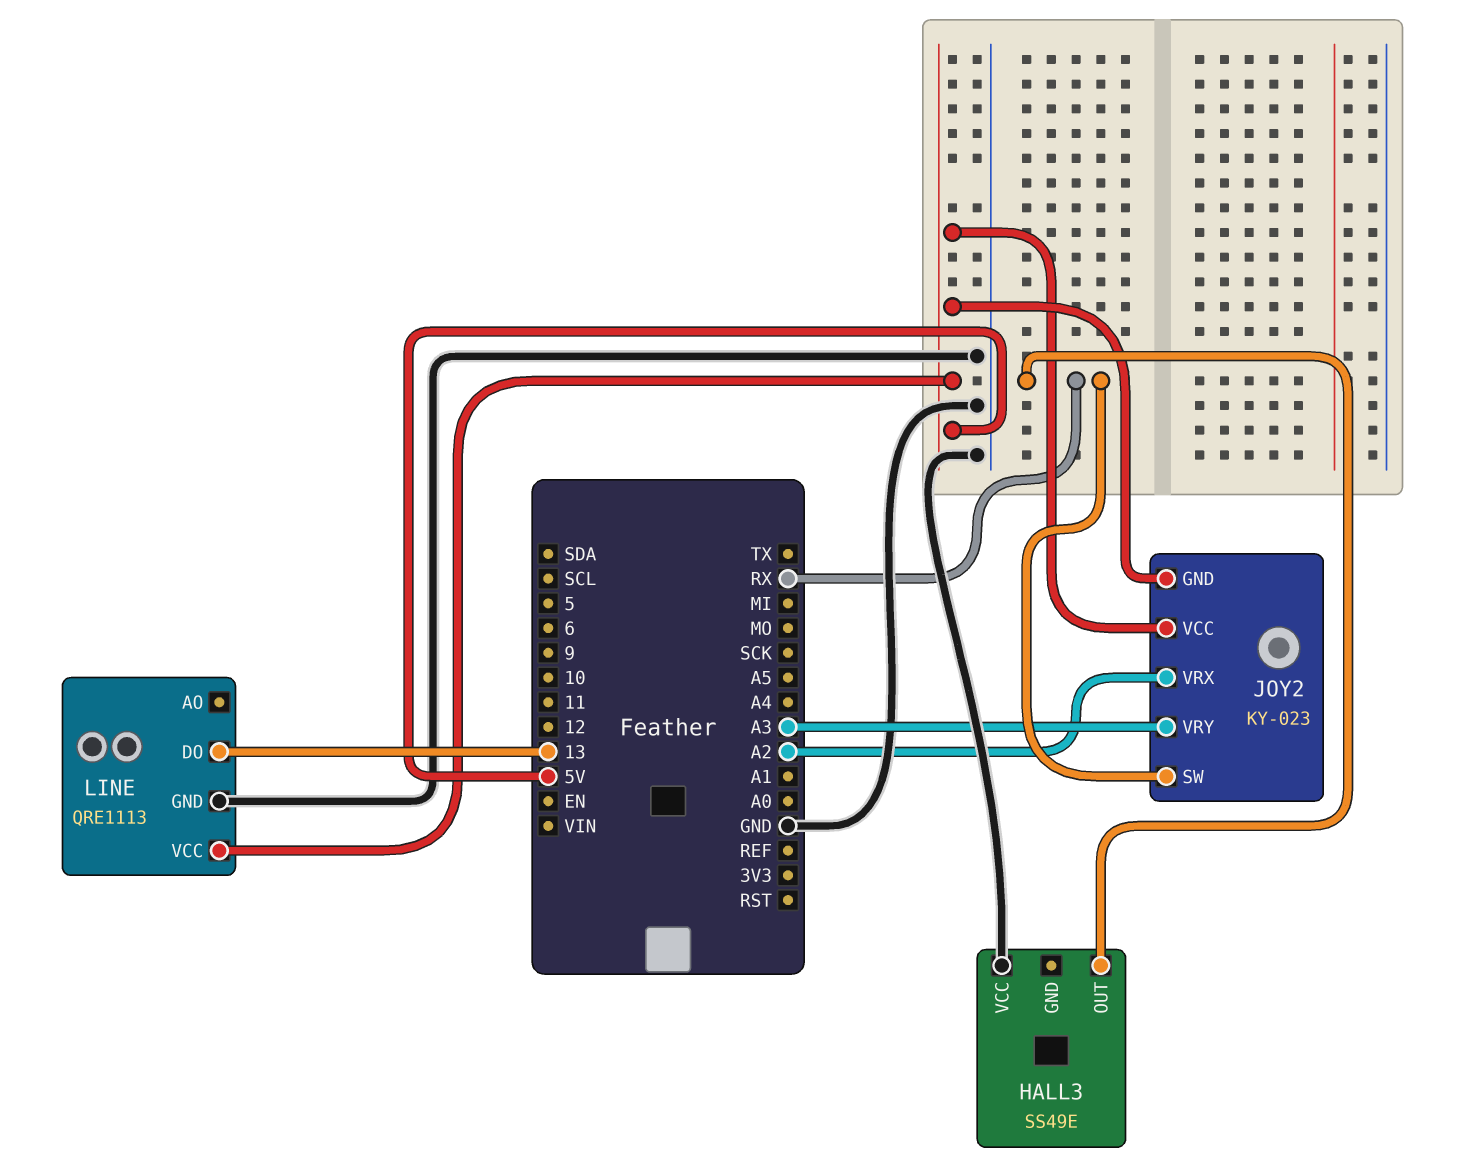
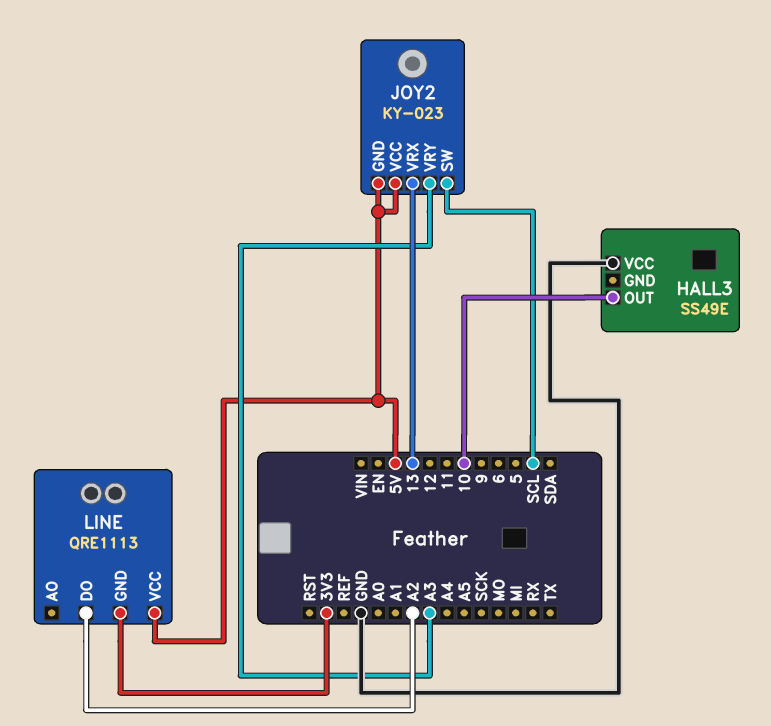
HALL3 pin OUT: RX -> 10
JOY2 pin SW: RX -> SCL
JOY2 pin VRX: A2 -> 13
LINE pin DO: 13 -> A2
LINE pin GND: GND -> 3V3

